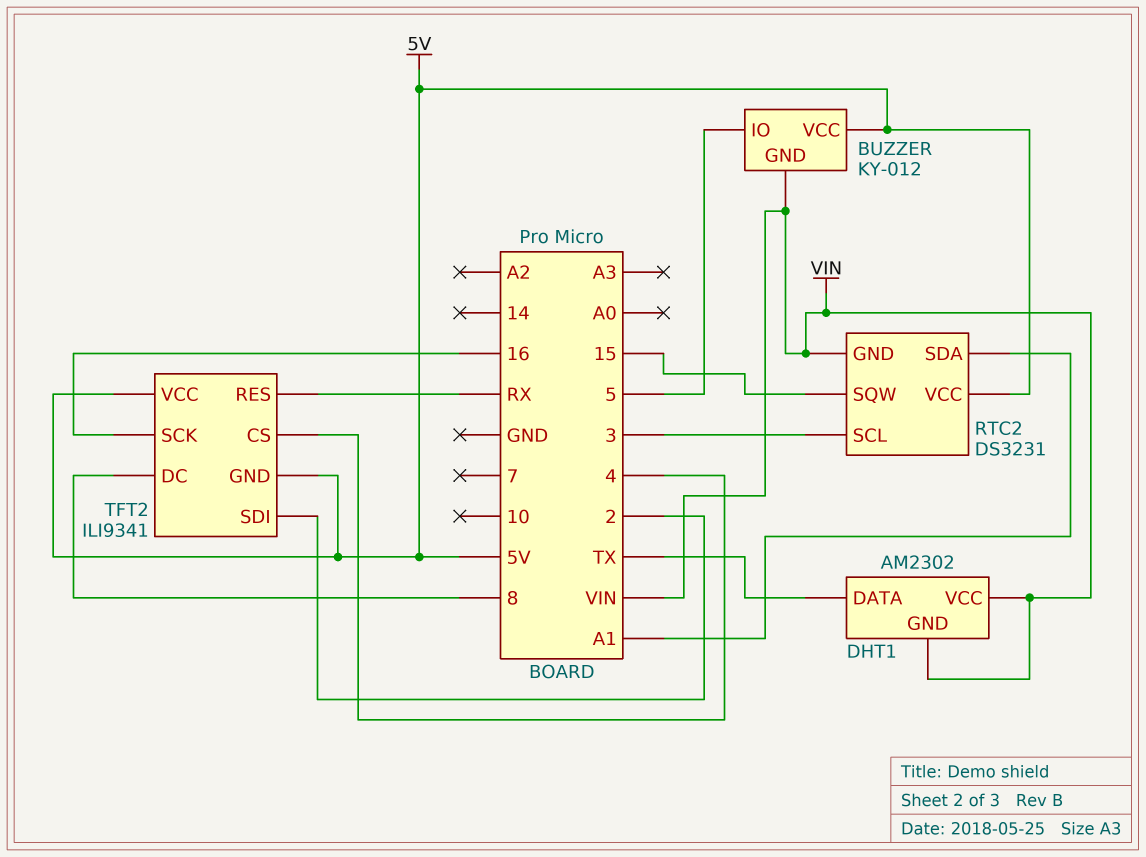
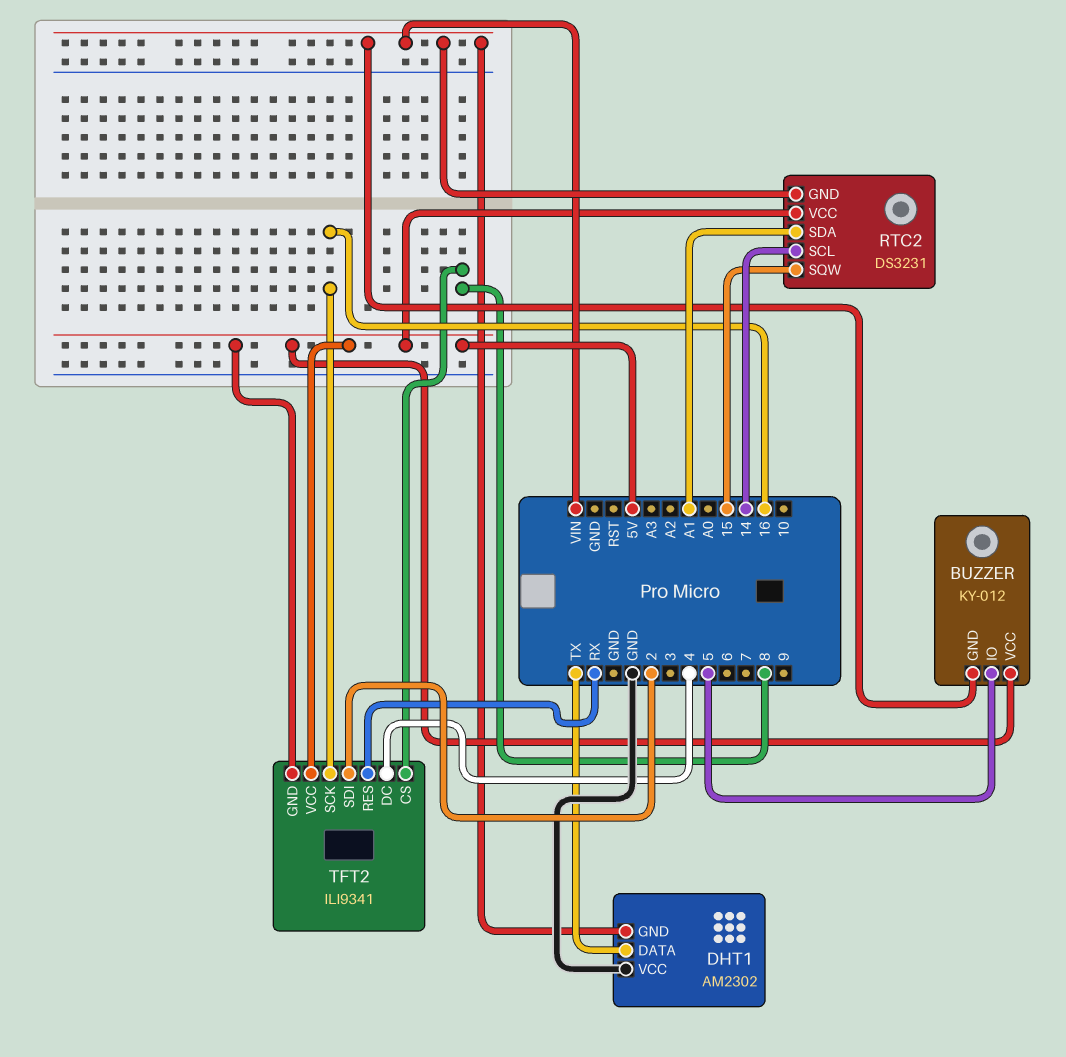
DHT1 pin VCC: VIN -> GND
RTC2 pin SCL: 3 -> 14
TFT2 pin CS: 4 -> 8
TFT2 pin DC: 8 -> 4

